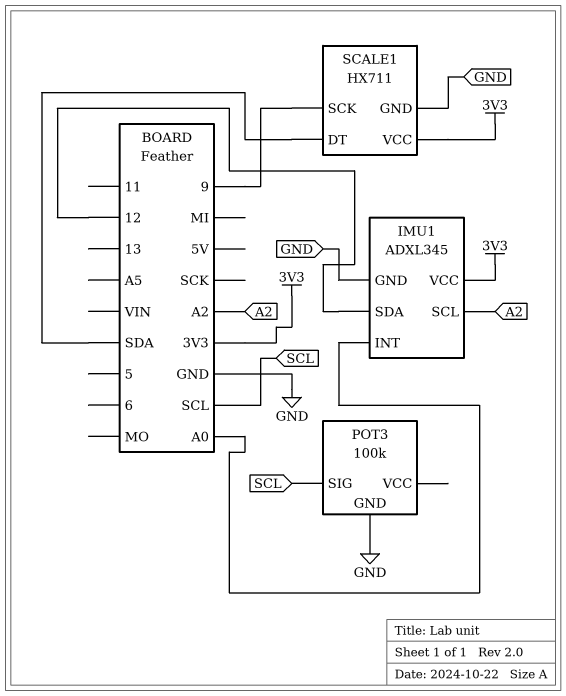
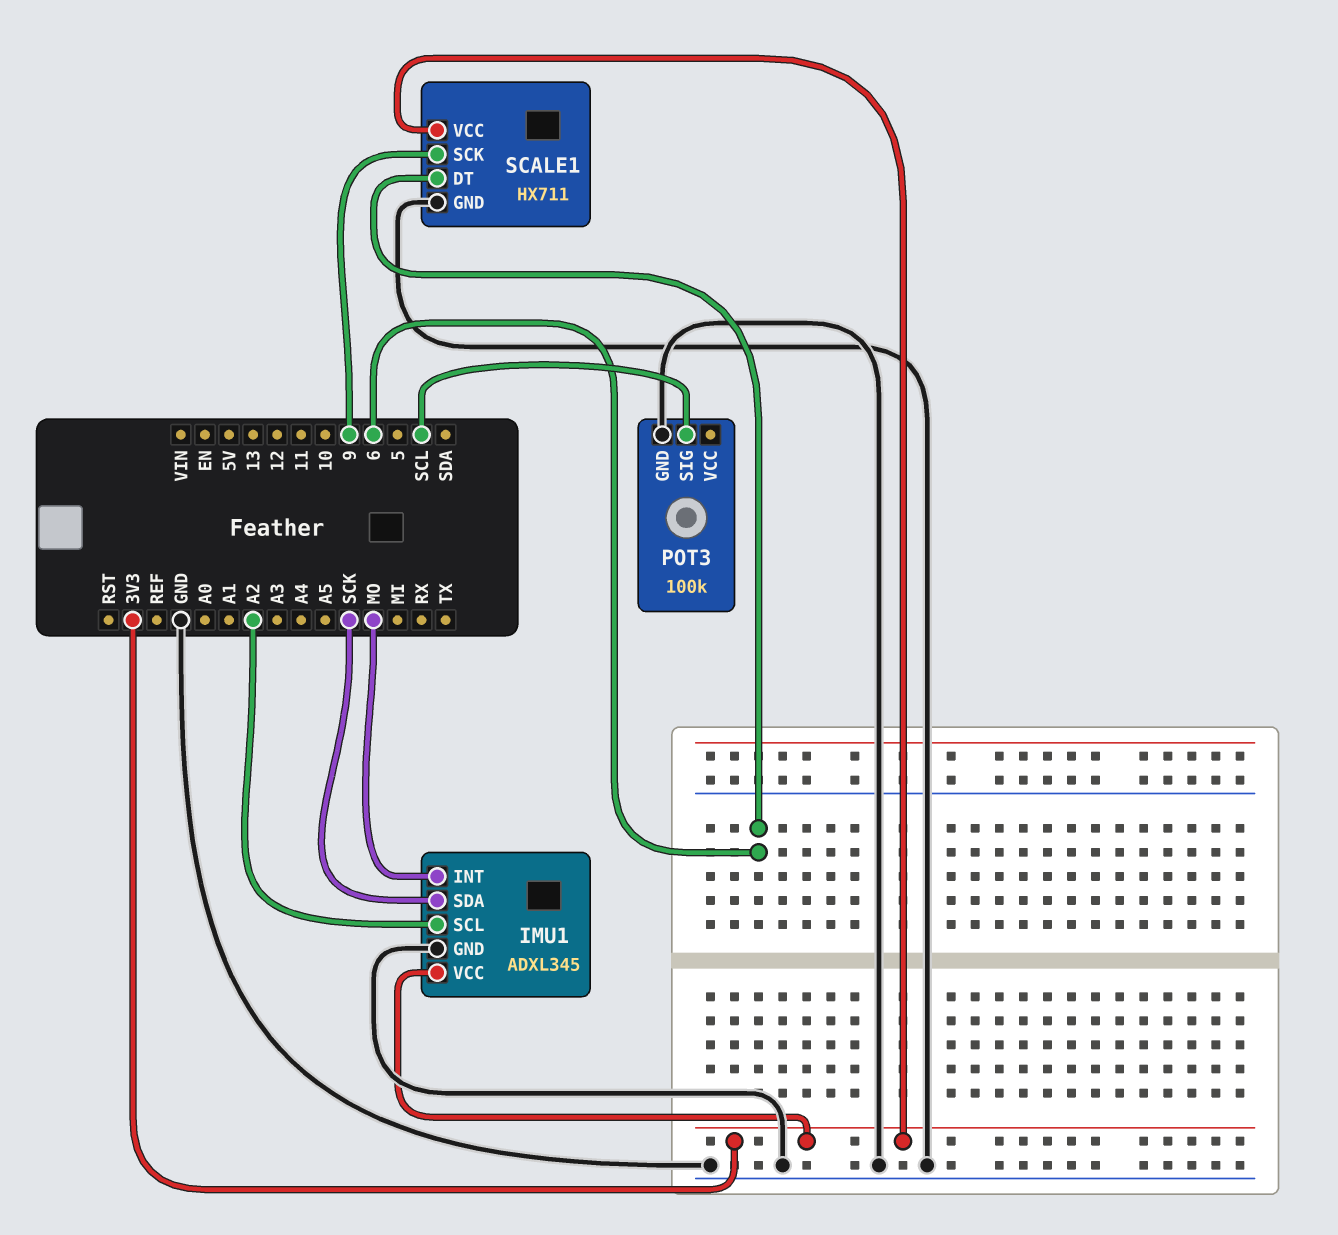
IMU1 pin INT: A0 -> MO
IMU1 pin SDA: 12 -> SCK
SCALE1 pin DT: SDA -> 6

